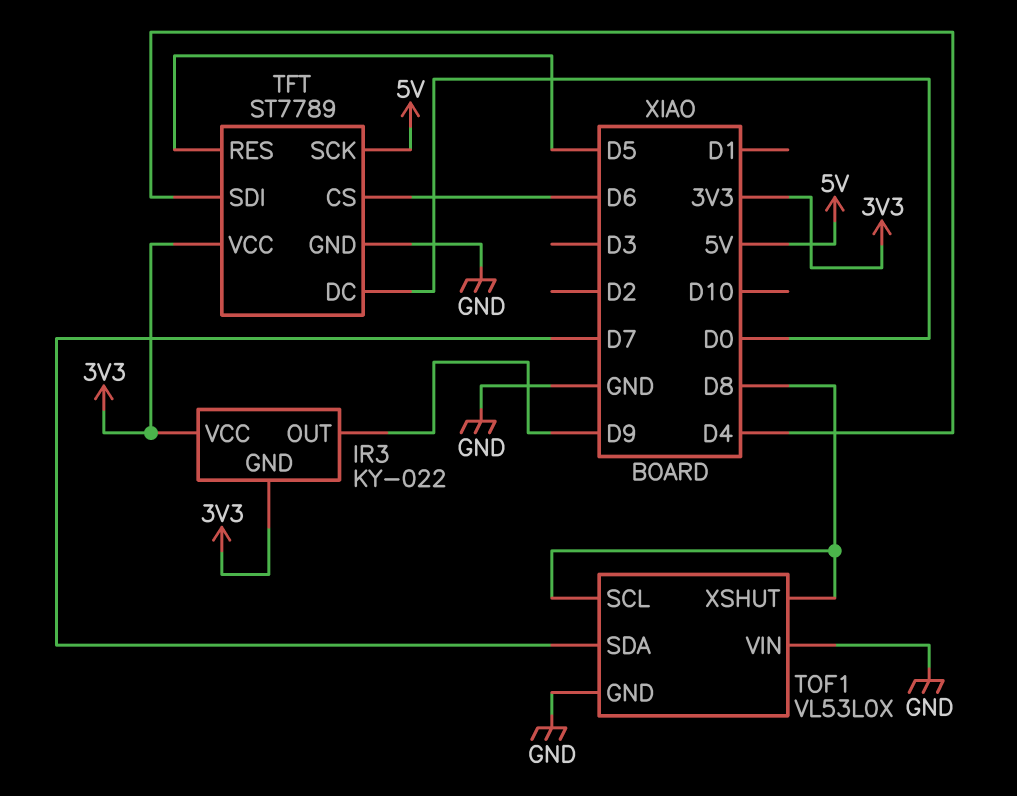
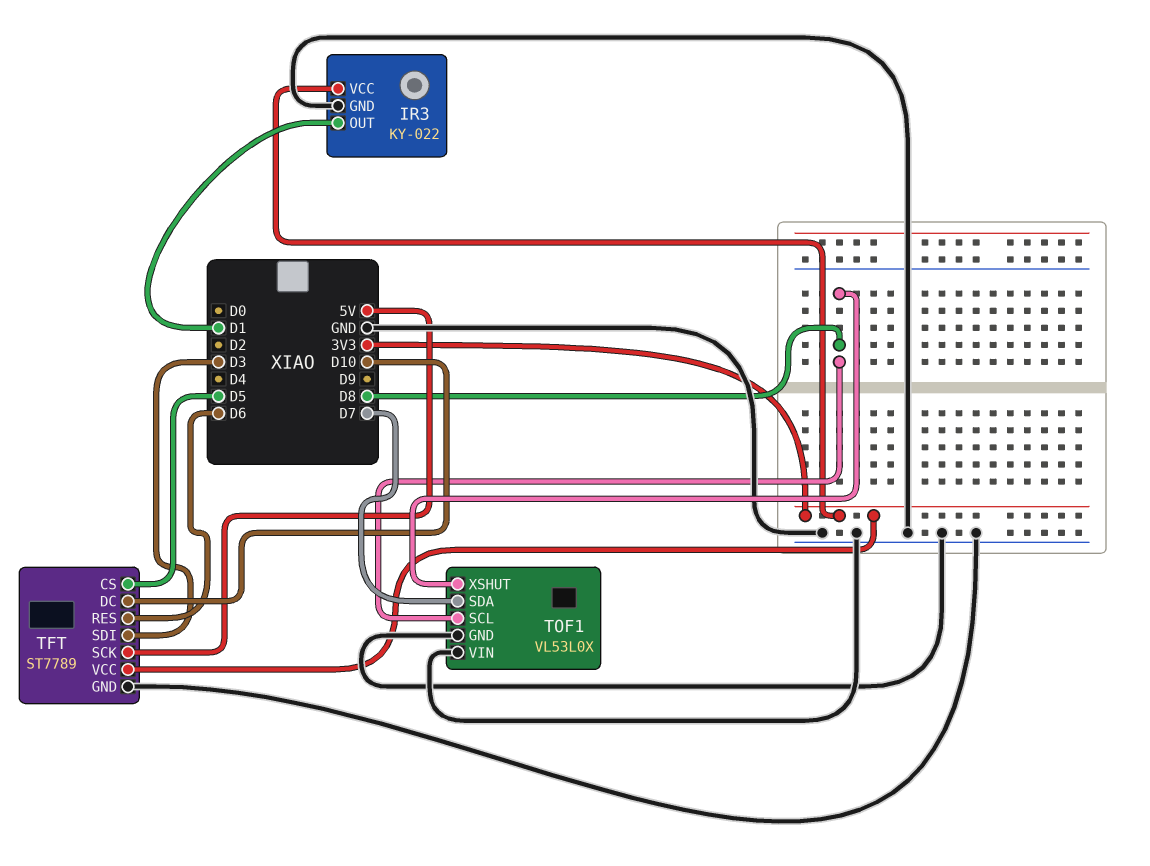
IR3 pin GND: 3V3 -> GND
IR3 pin OUT: D9 -> D1
TFT pin CS: D6 -> D5
TFT pin DC: D0 -> D10
TFT pin RES: D5 -> D6
TFT pin SDI: D4 -> D3

